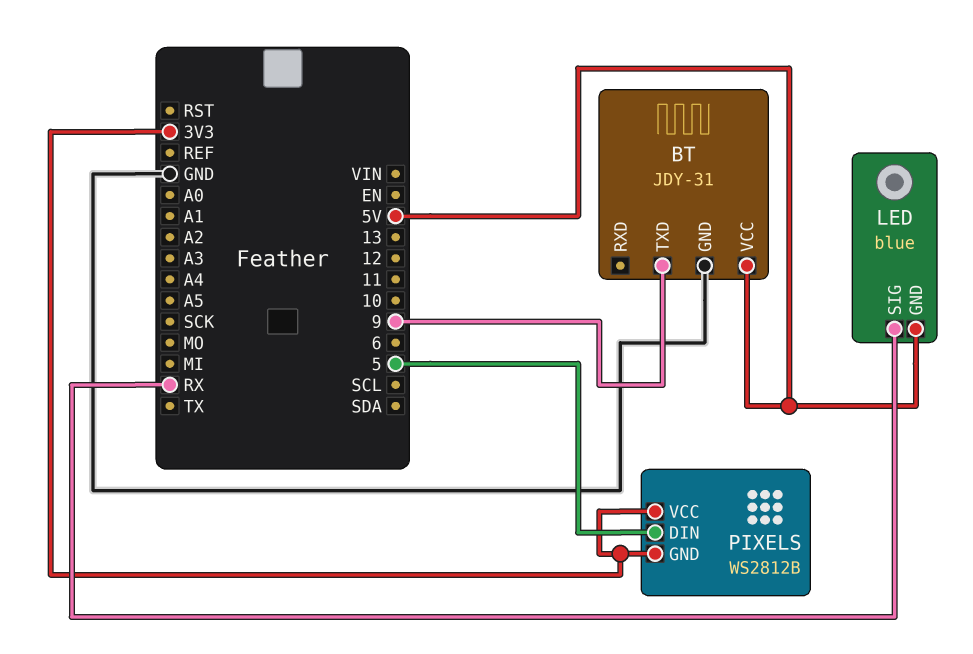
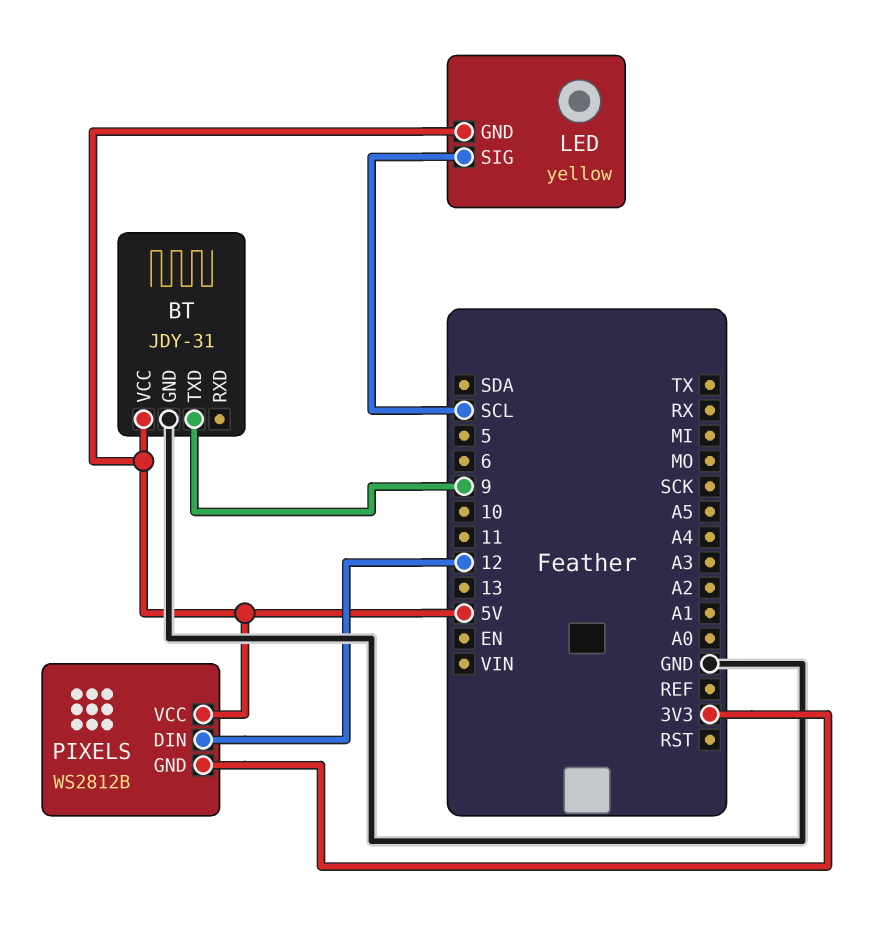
LED: blue -> yellow
LED pin SIG: RX -> SCL
PIXELS pin DIN: 5 -> 12
PIXELS pin VCC: 3V3 -> 5V

